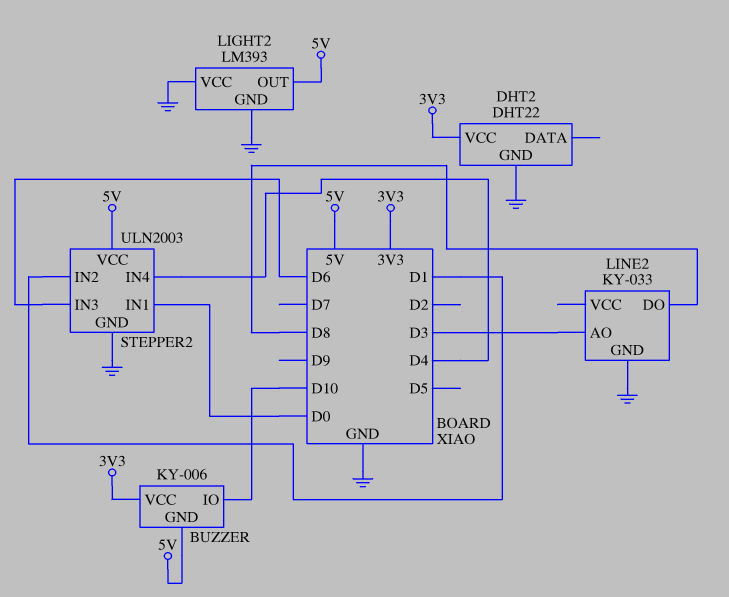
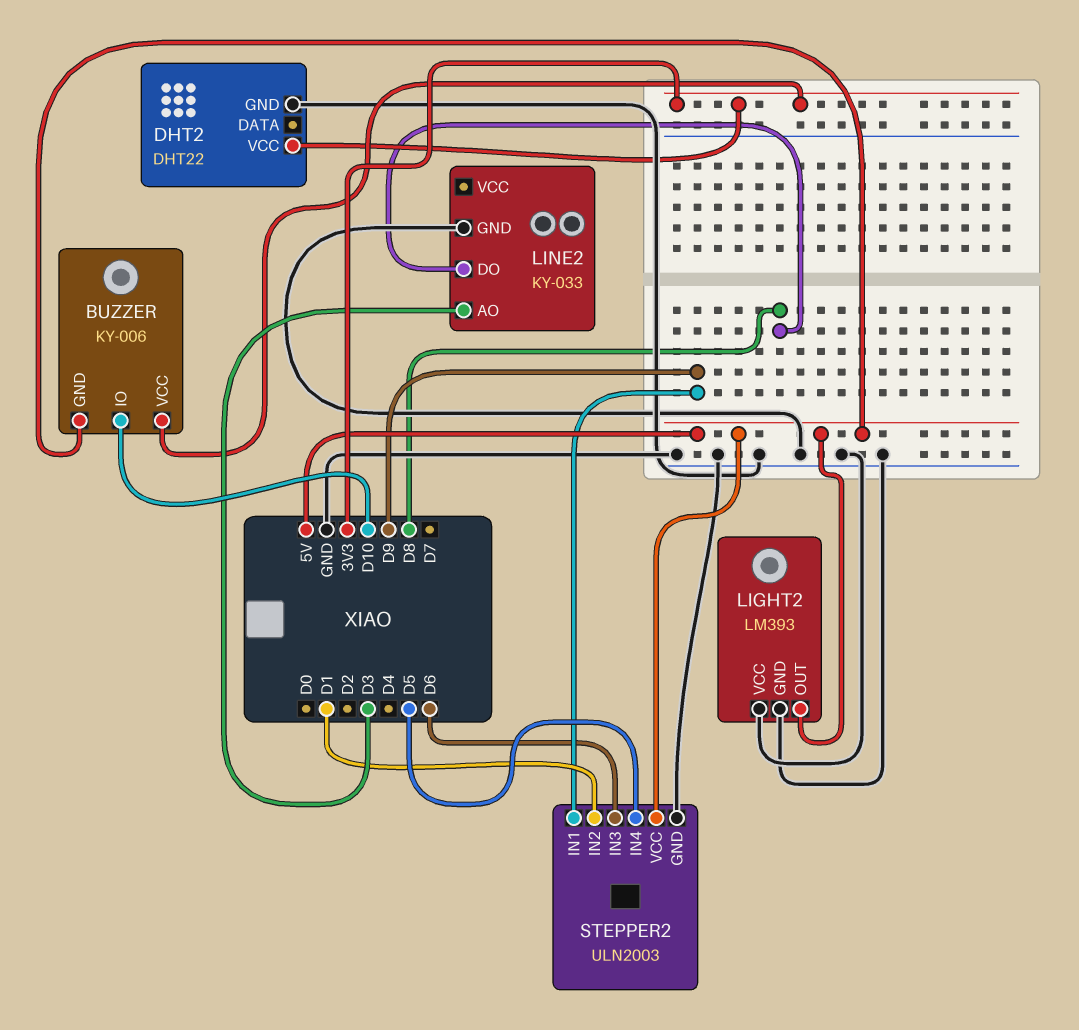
STEPPER2 pin IN1: D0 -> D9
STEPPER2 pin IN4: D4 -> D5

